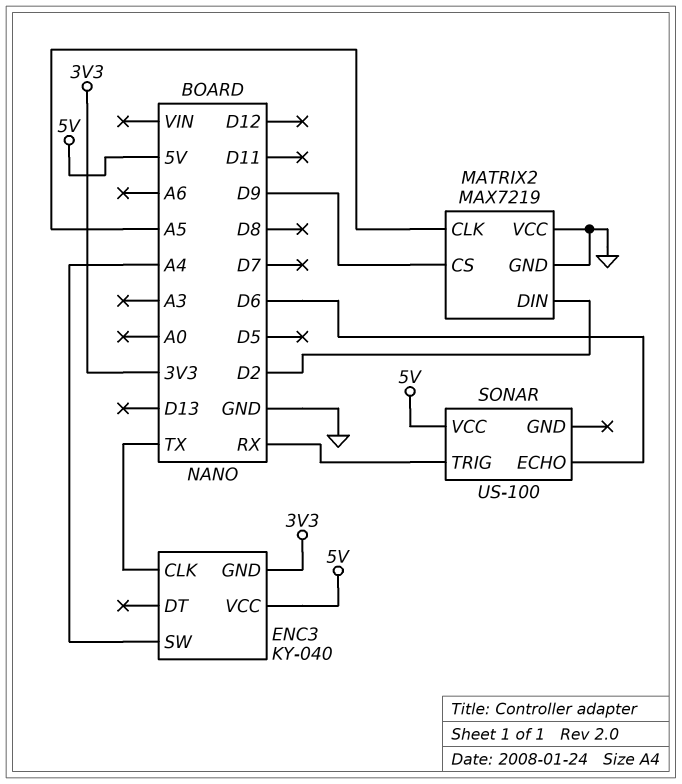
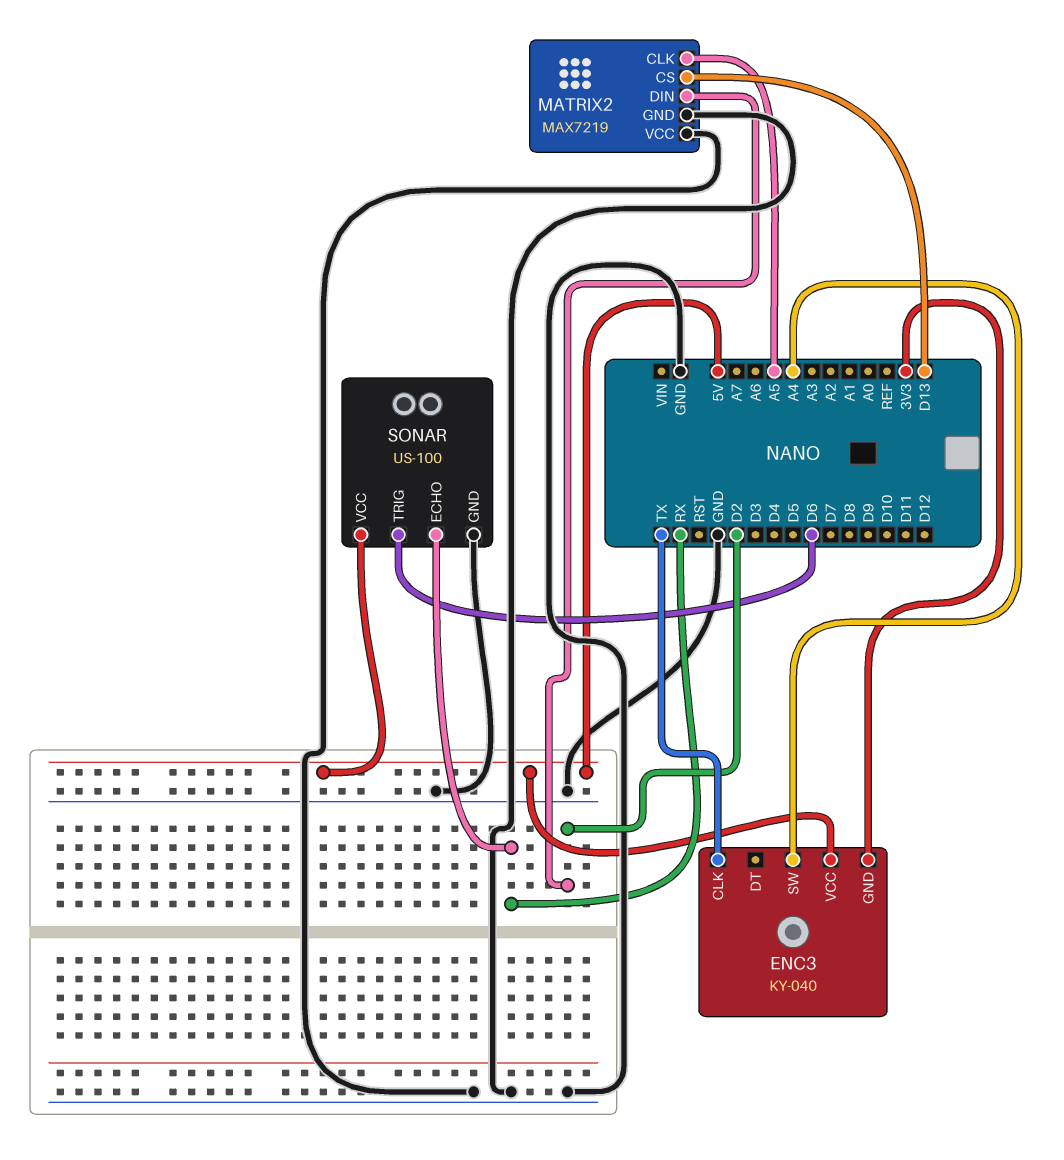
MATRIX2 pin CS: D9 -> D13
SONAR pin ECHO: D6 -> RX
SONAR pin GND: none -> GND
SONAR pin TRIG: RX -> D6

